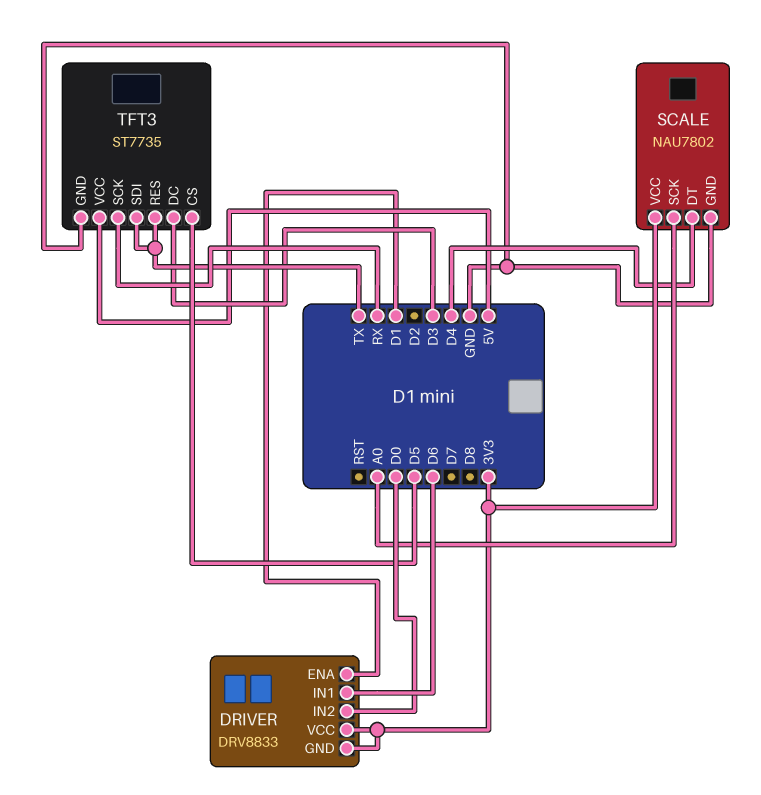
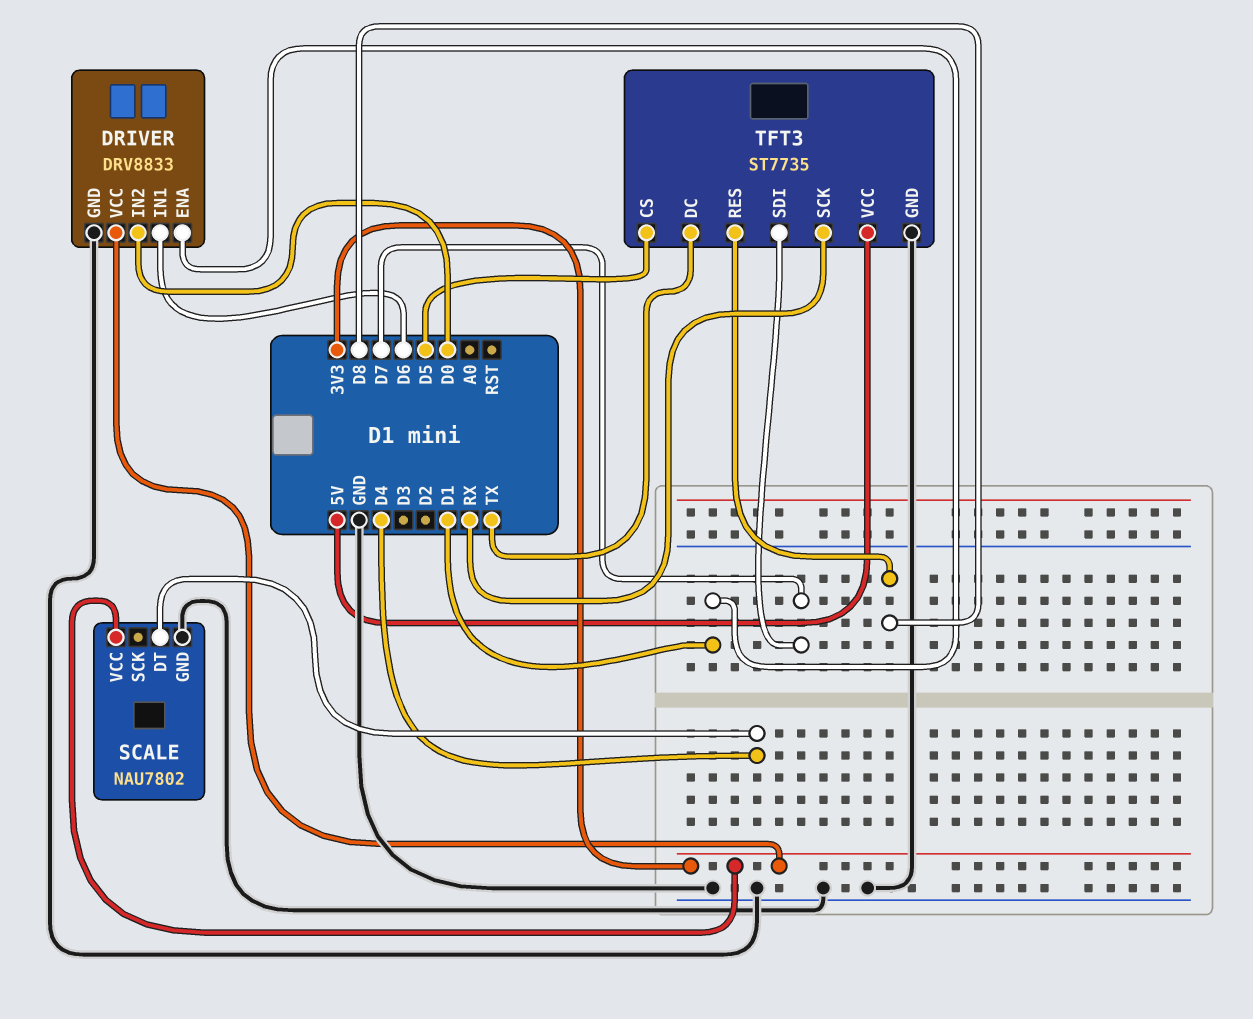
DRIVER pin GND: 3V3 -> GND
SCALE pin SCK: A0 -> none
TFT3 pin DC: D3 -> TX
TFT3 pin RES: TX -> D8
TFT3 pin SDI: TX -> D7

